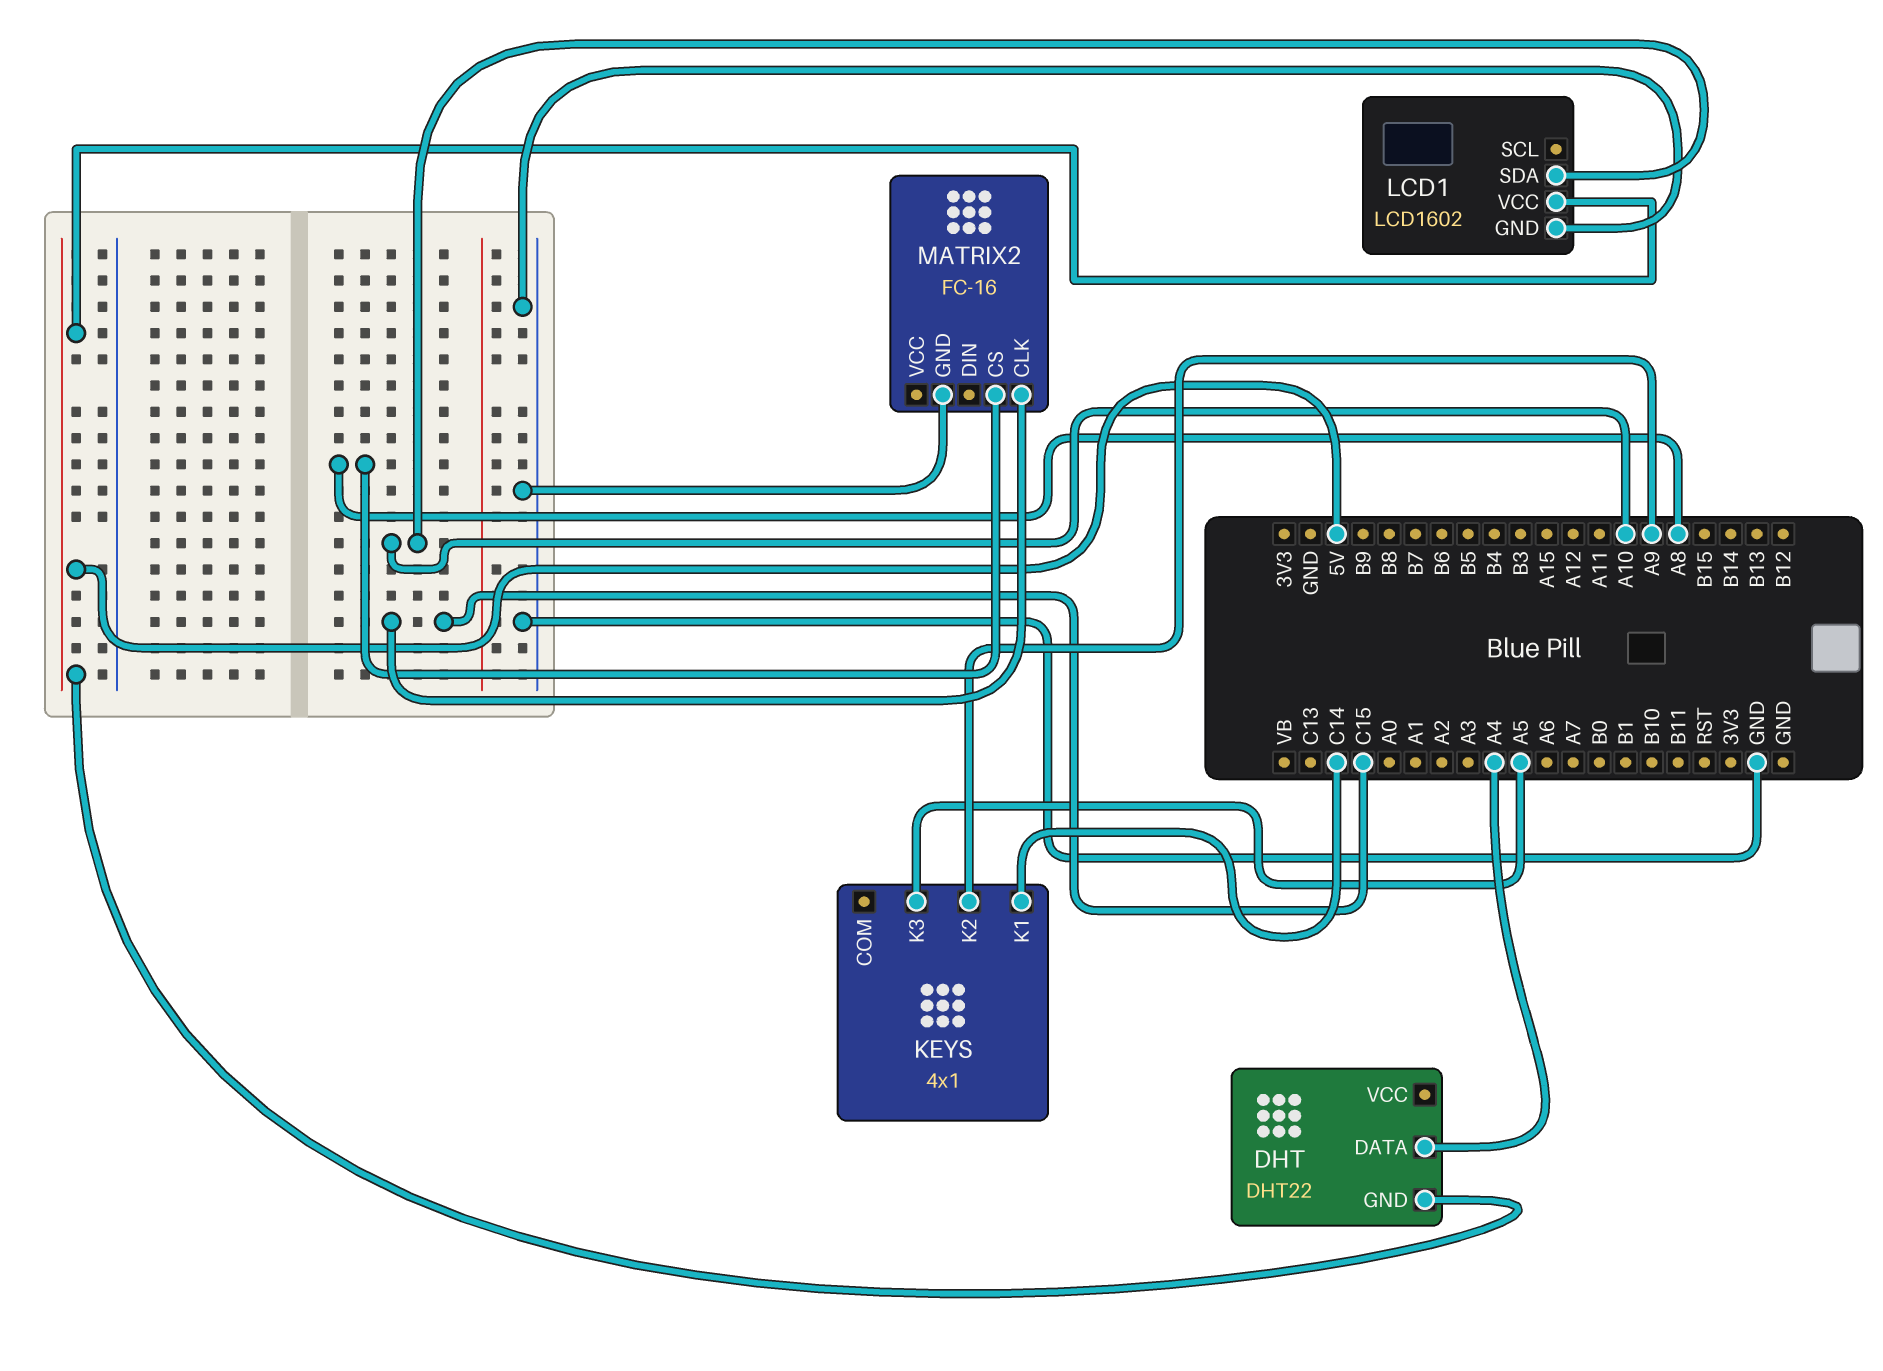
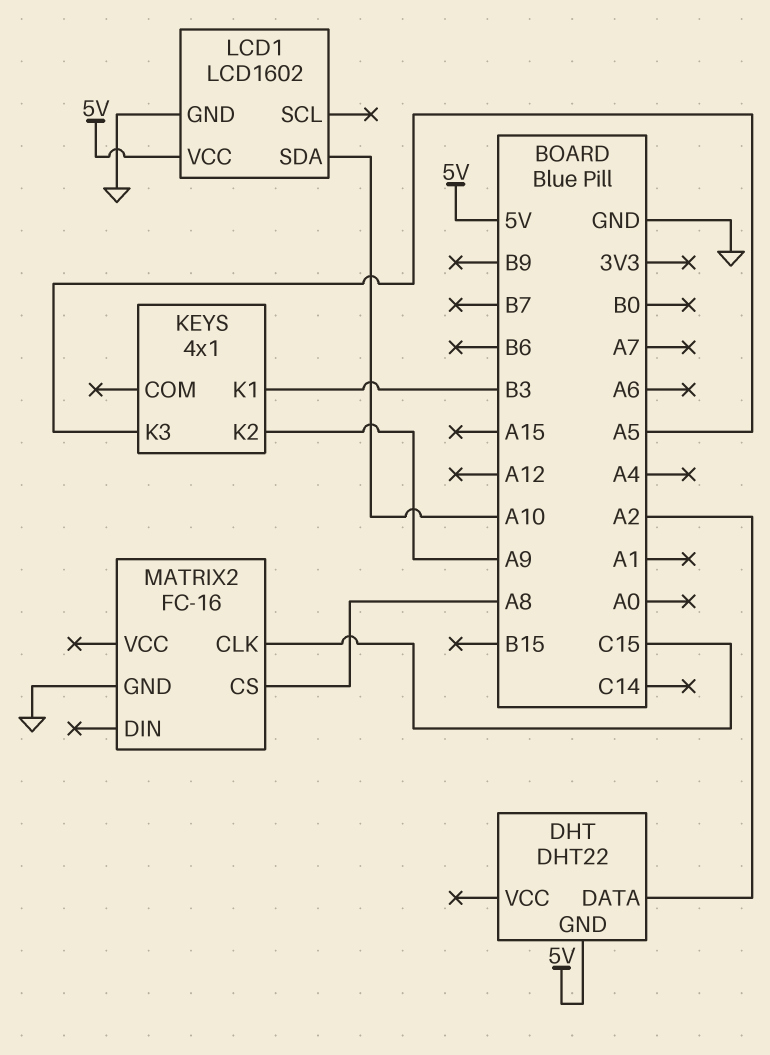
DHT pin DATA: A4 -> A2
KEYS pin K1: C14 -> B3

